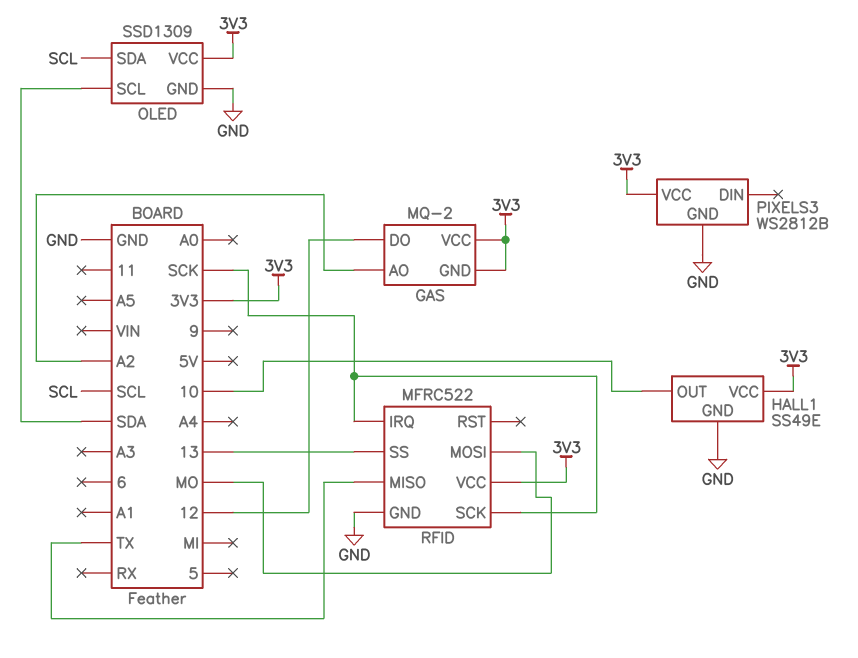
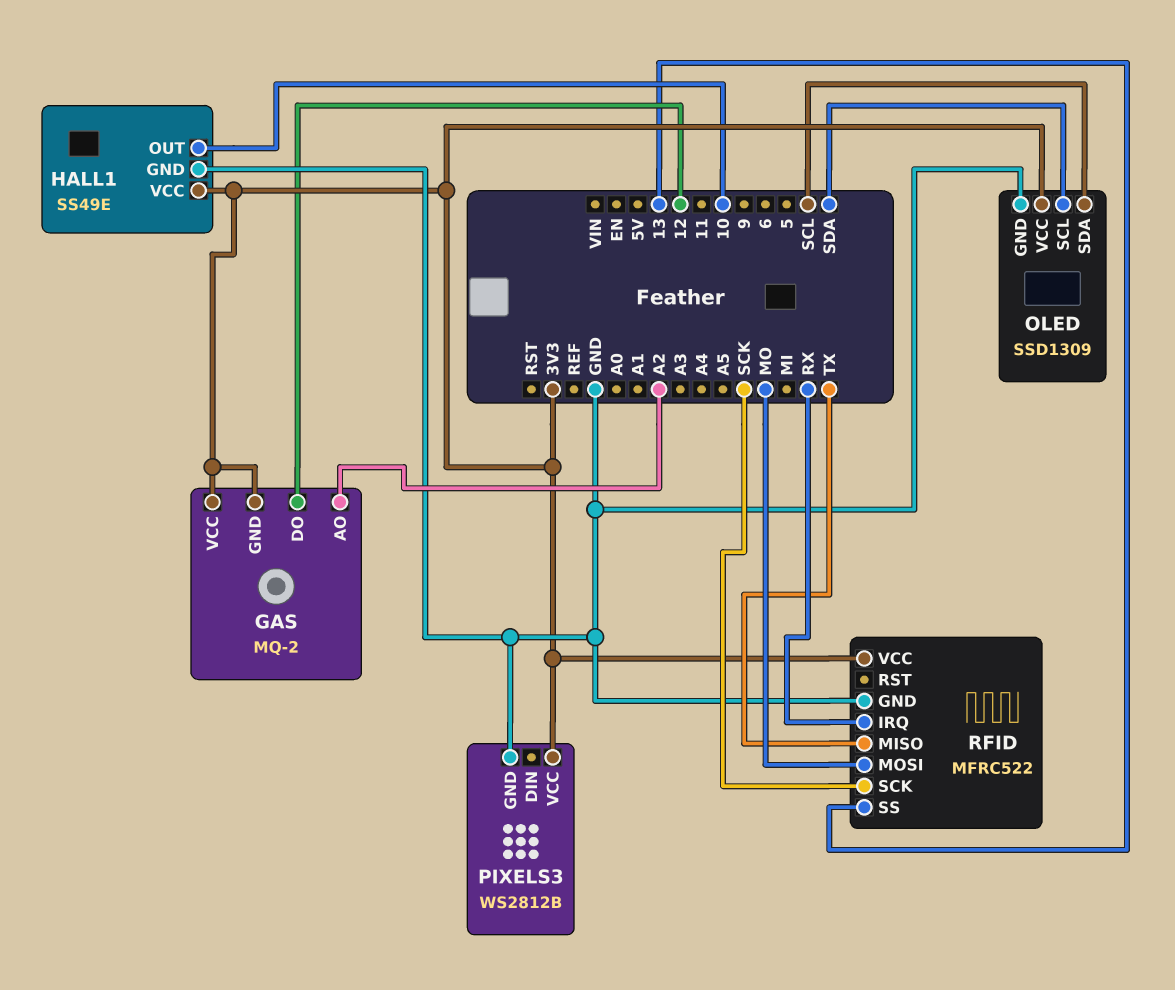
RFID pin IRQ: SCK -> RX

